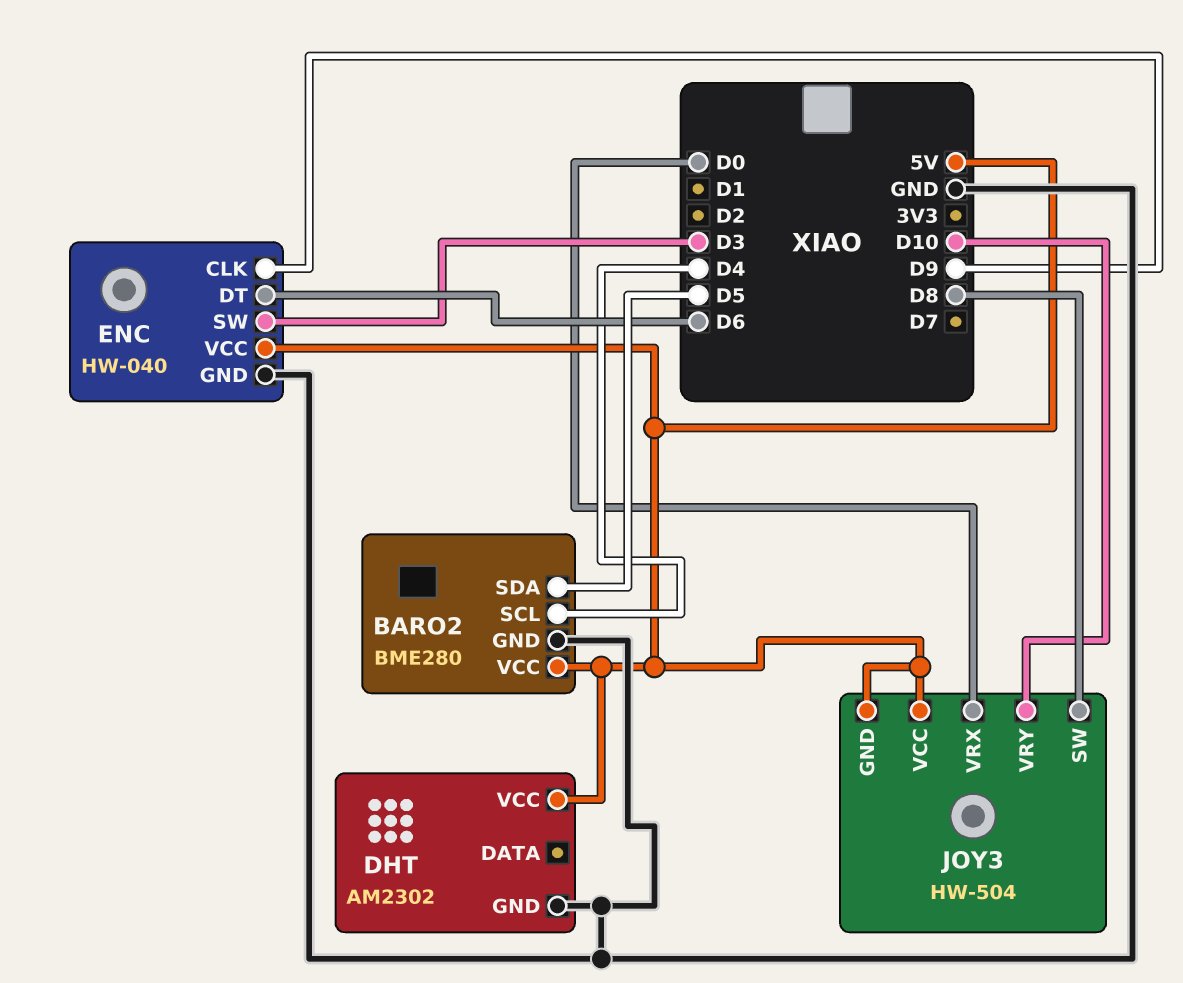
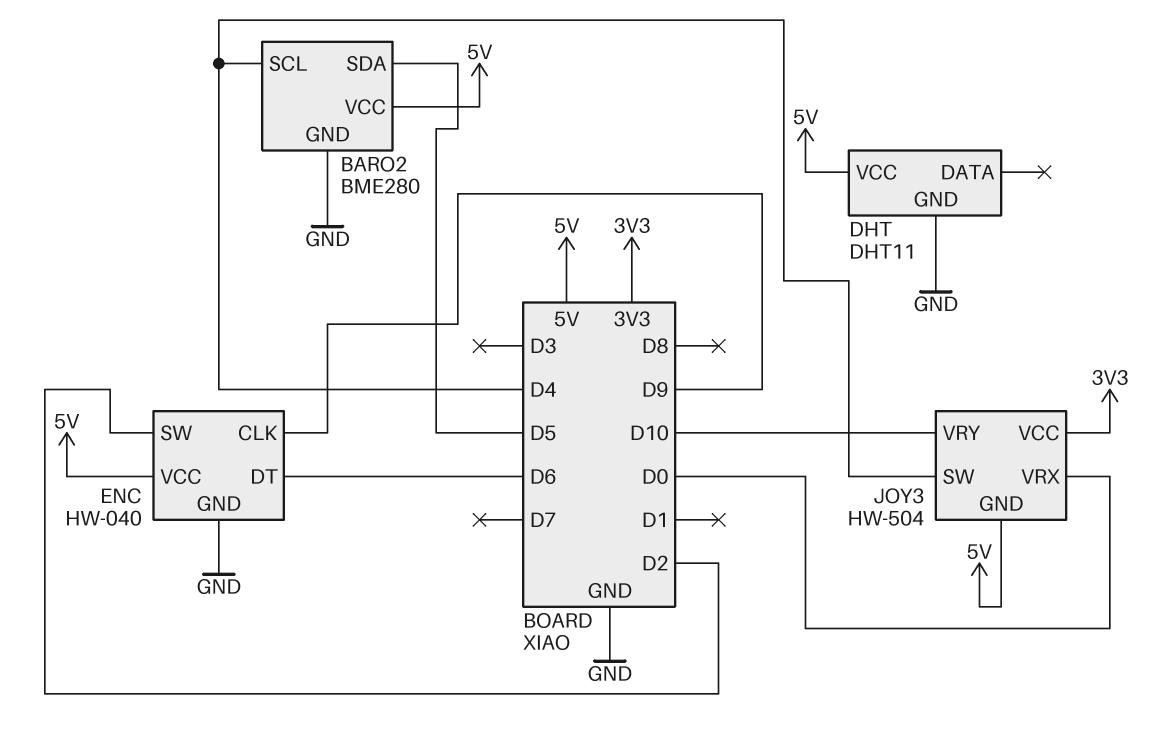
DHT: AM2302 -> DHT11
ENC pin SW: D3 -> D2
JOY3 pin SW: D8 -> D4
JOY3 pin VCC: 5V -> 3V3

